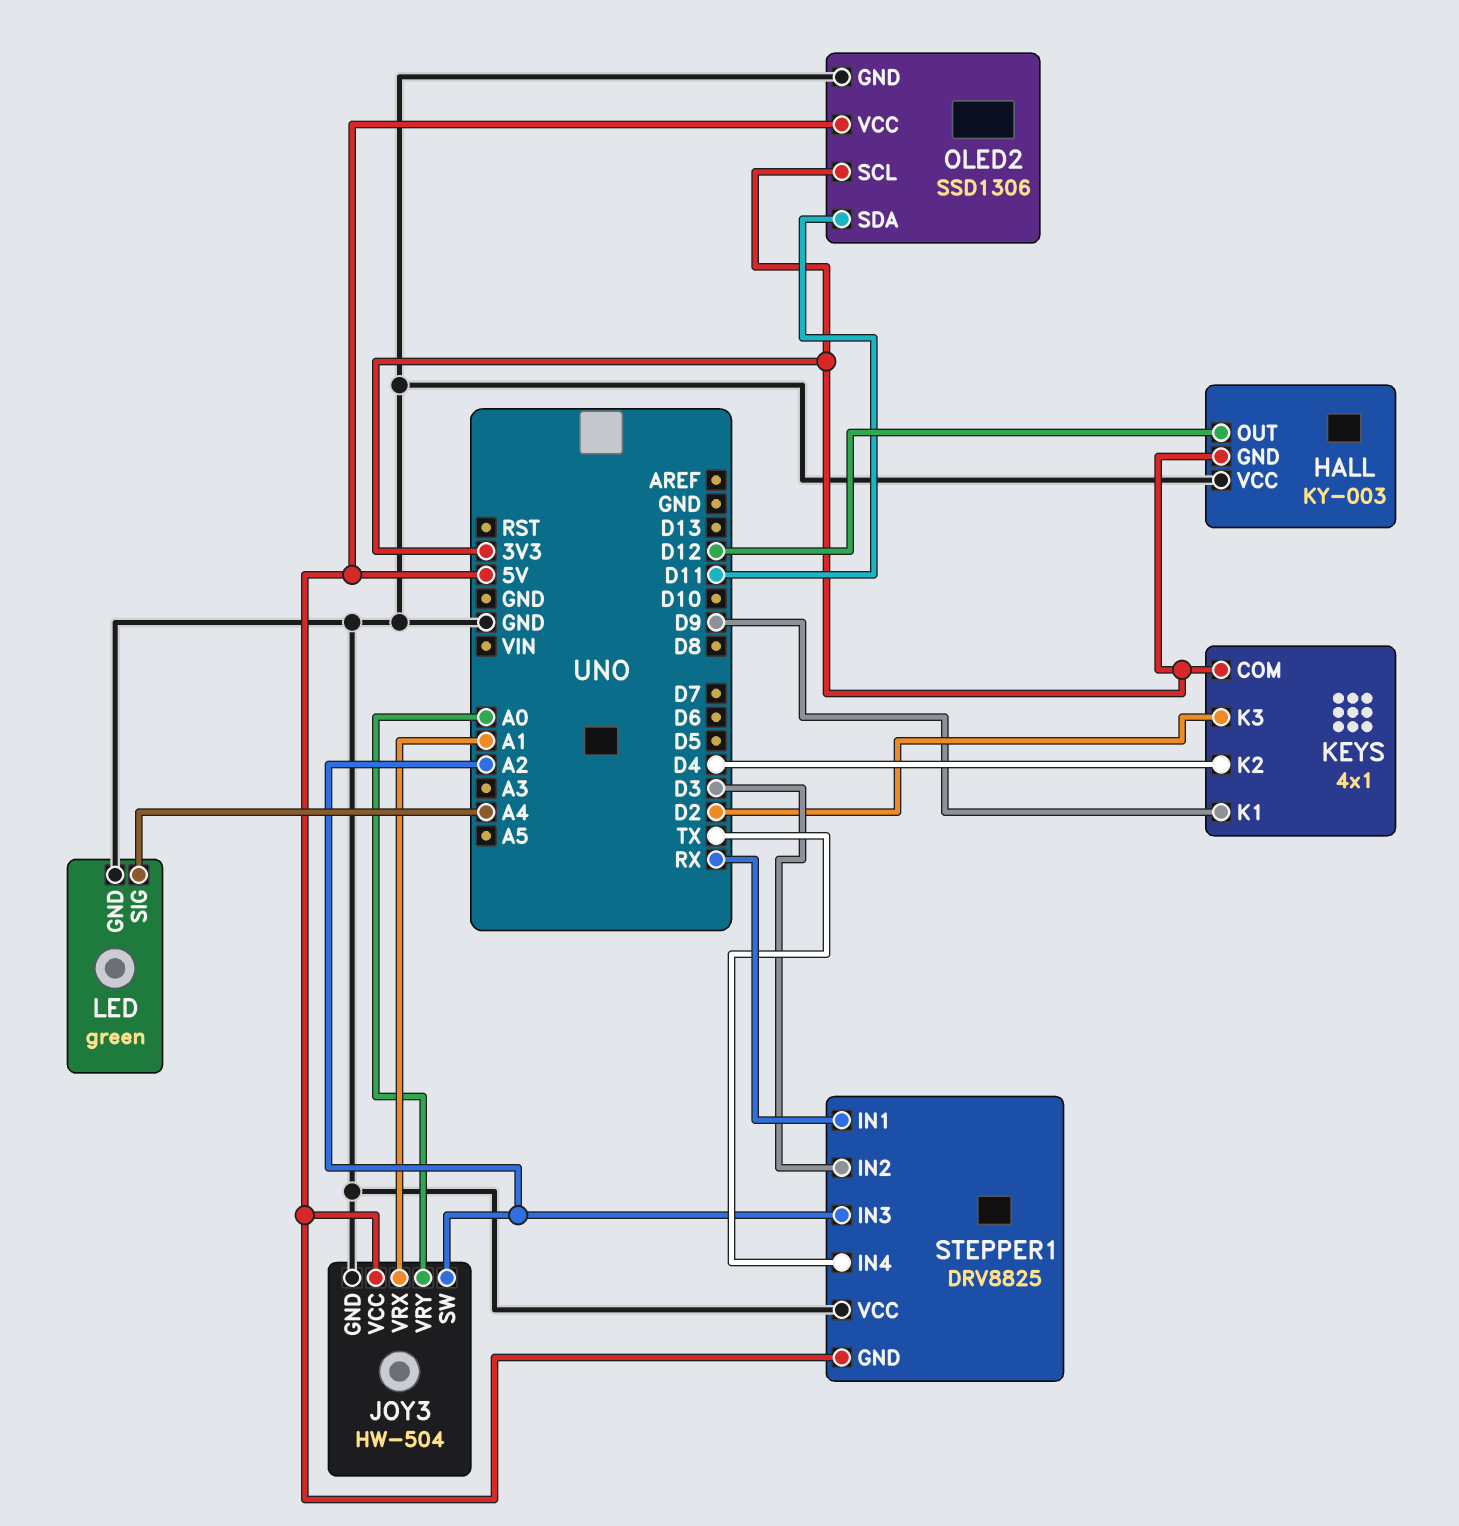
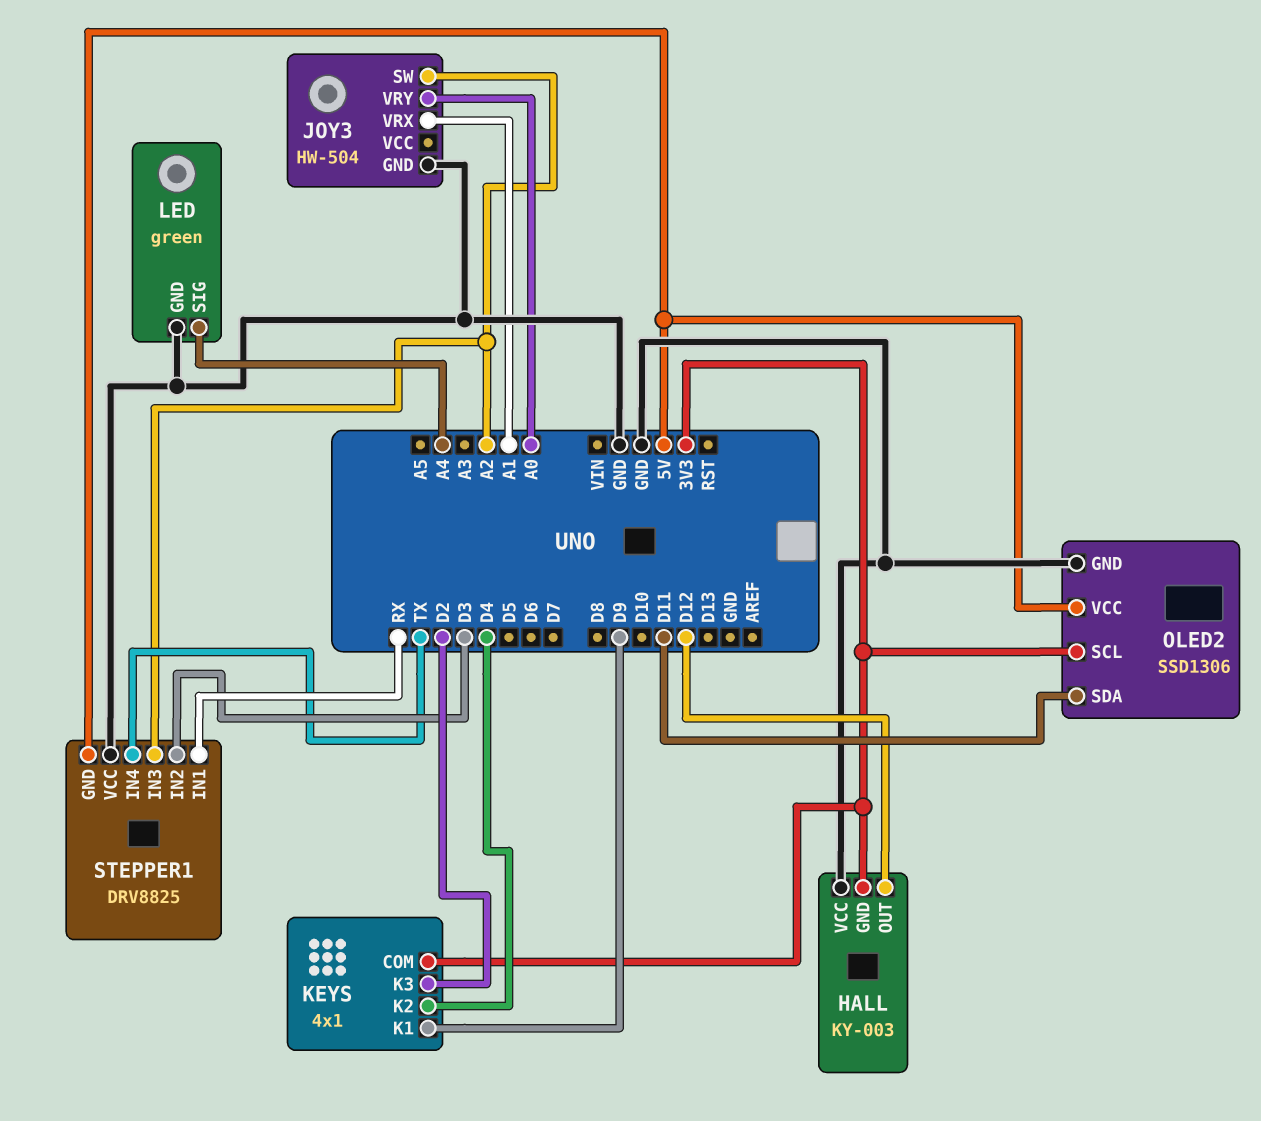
JOY3 pin VCC: 5V -> none

